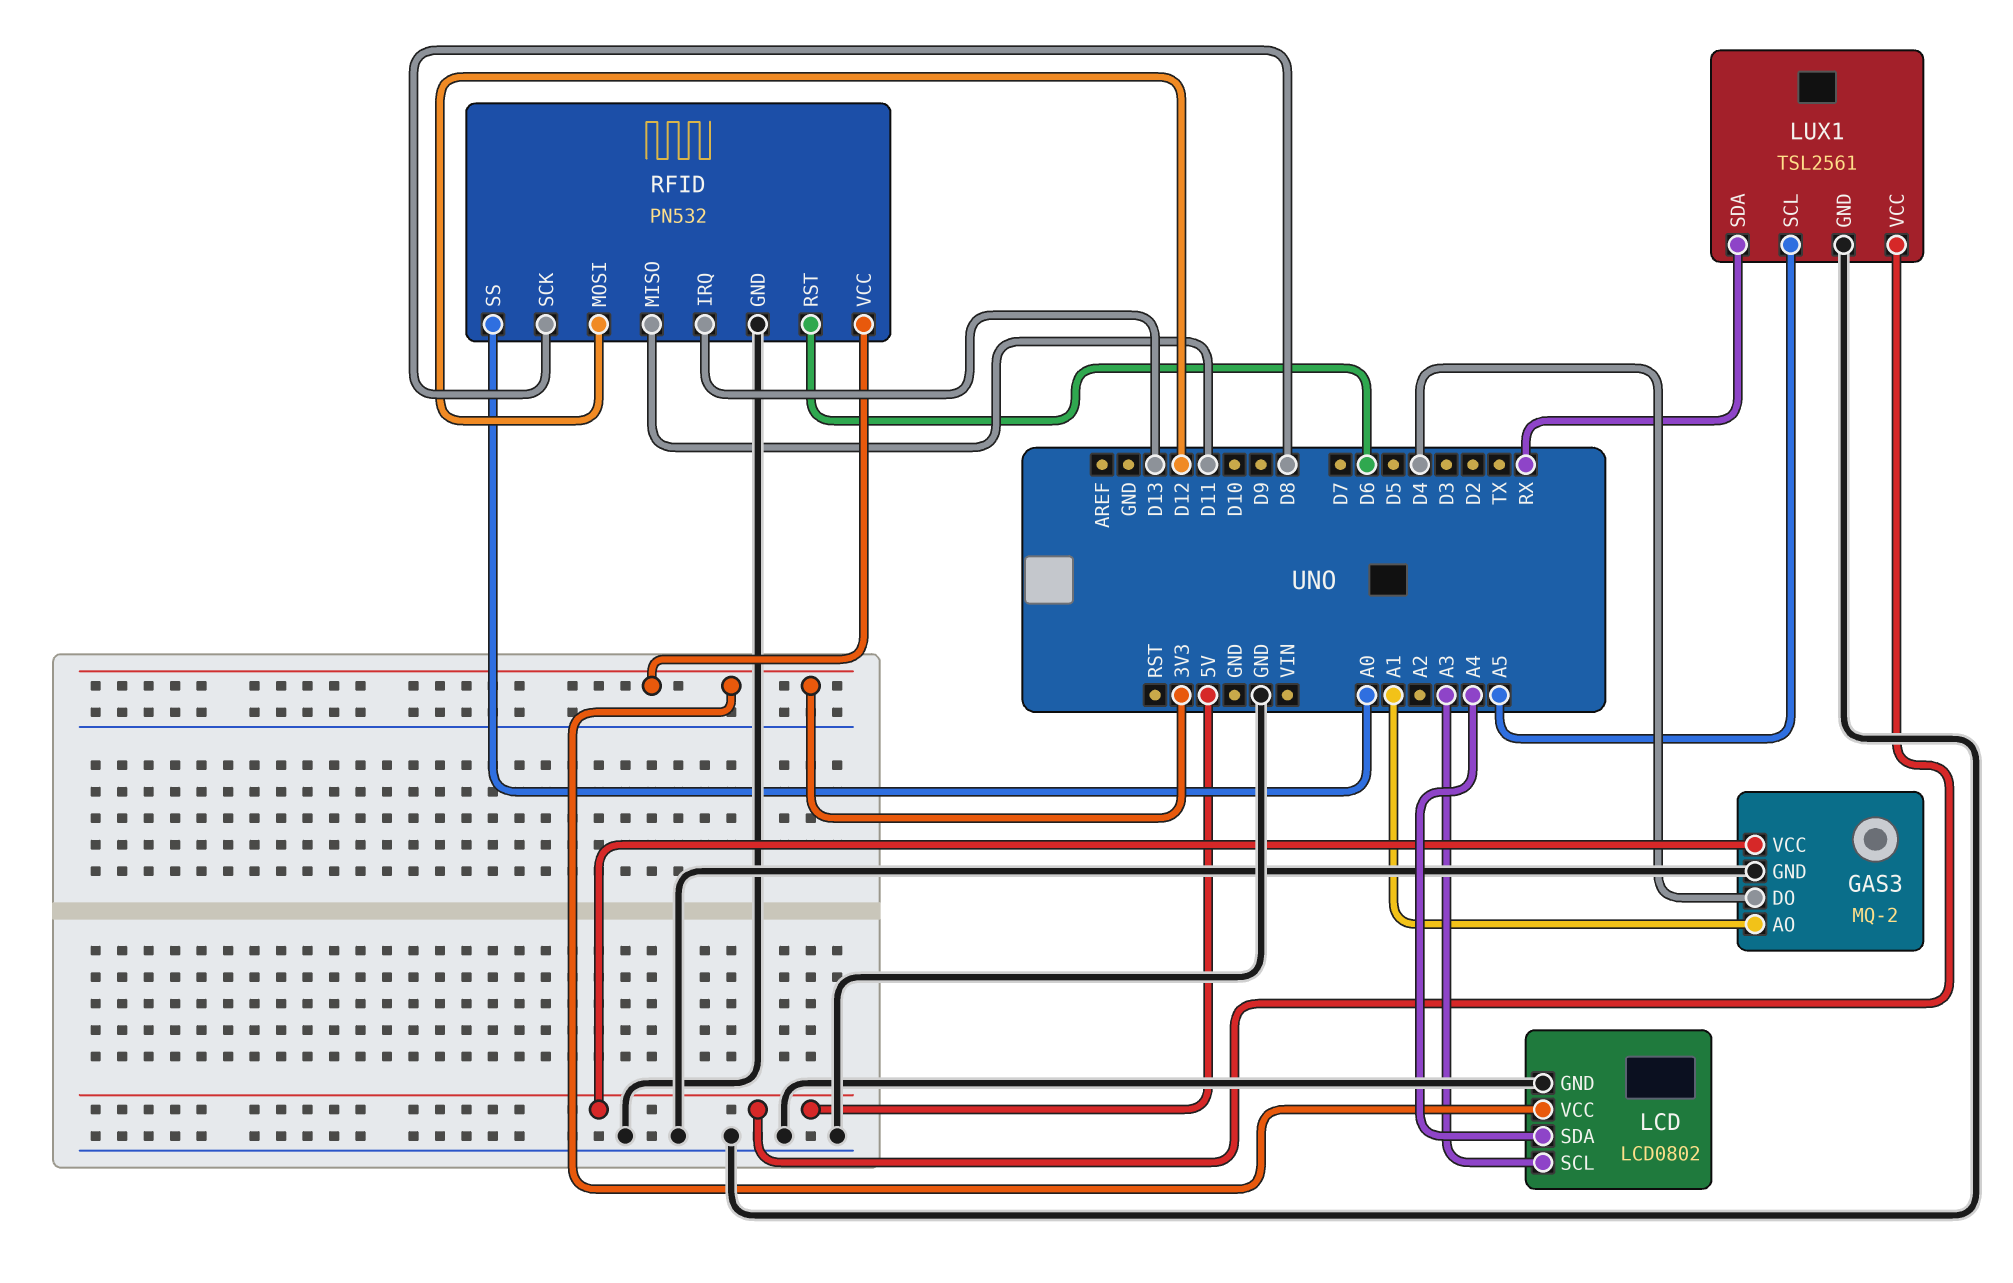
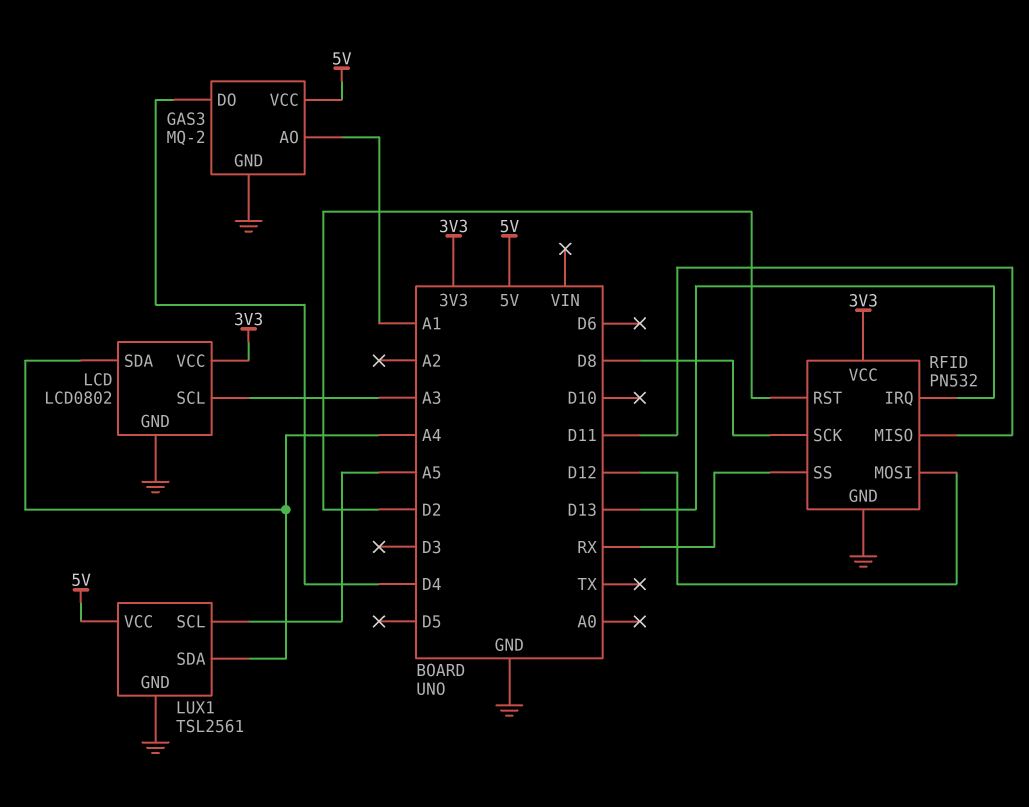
LUX1 pin SDA: RX -> A4
RFID pin RST: D6 -> D2
RFID pin SS: A0 -> RX

